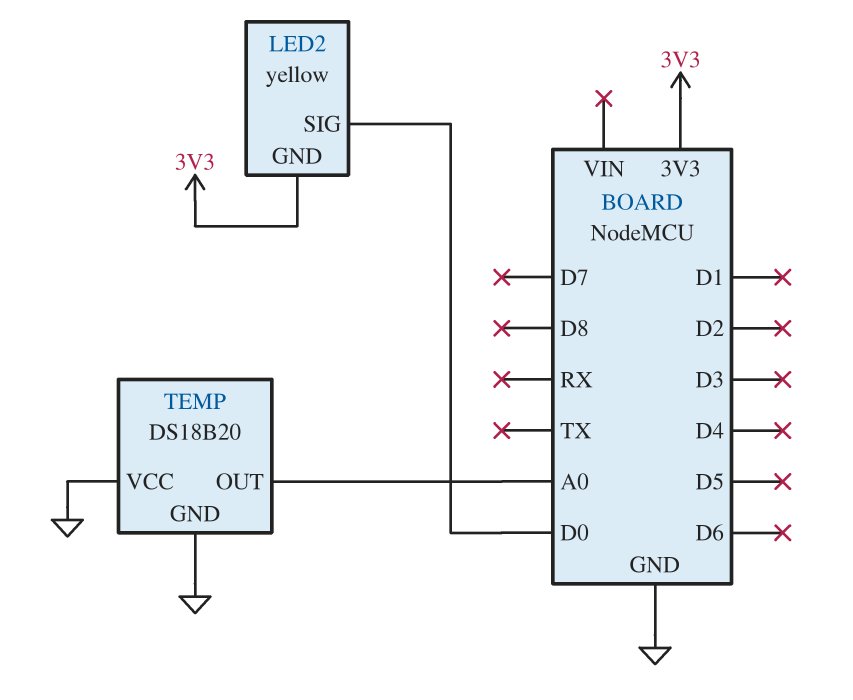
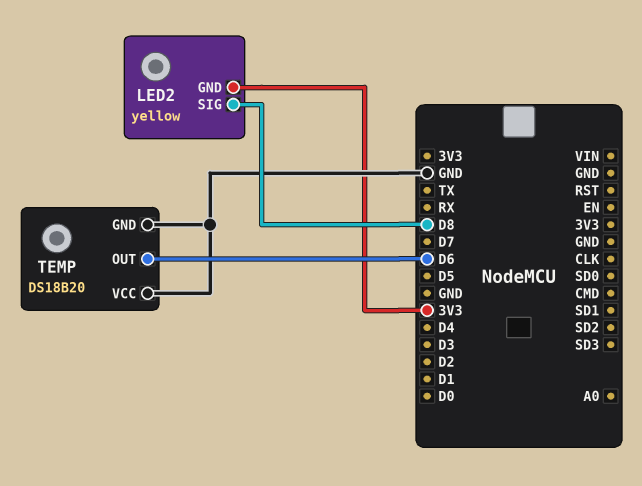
LED2 pin SIG: D0 -> D8
TEMP pin OUT: A0 -> D6

